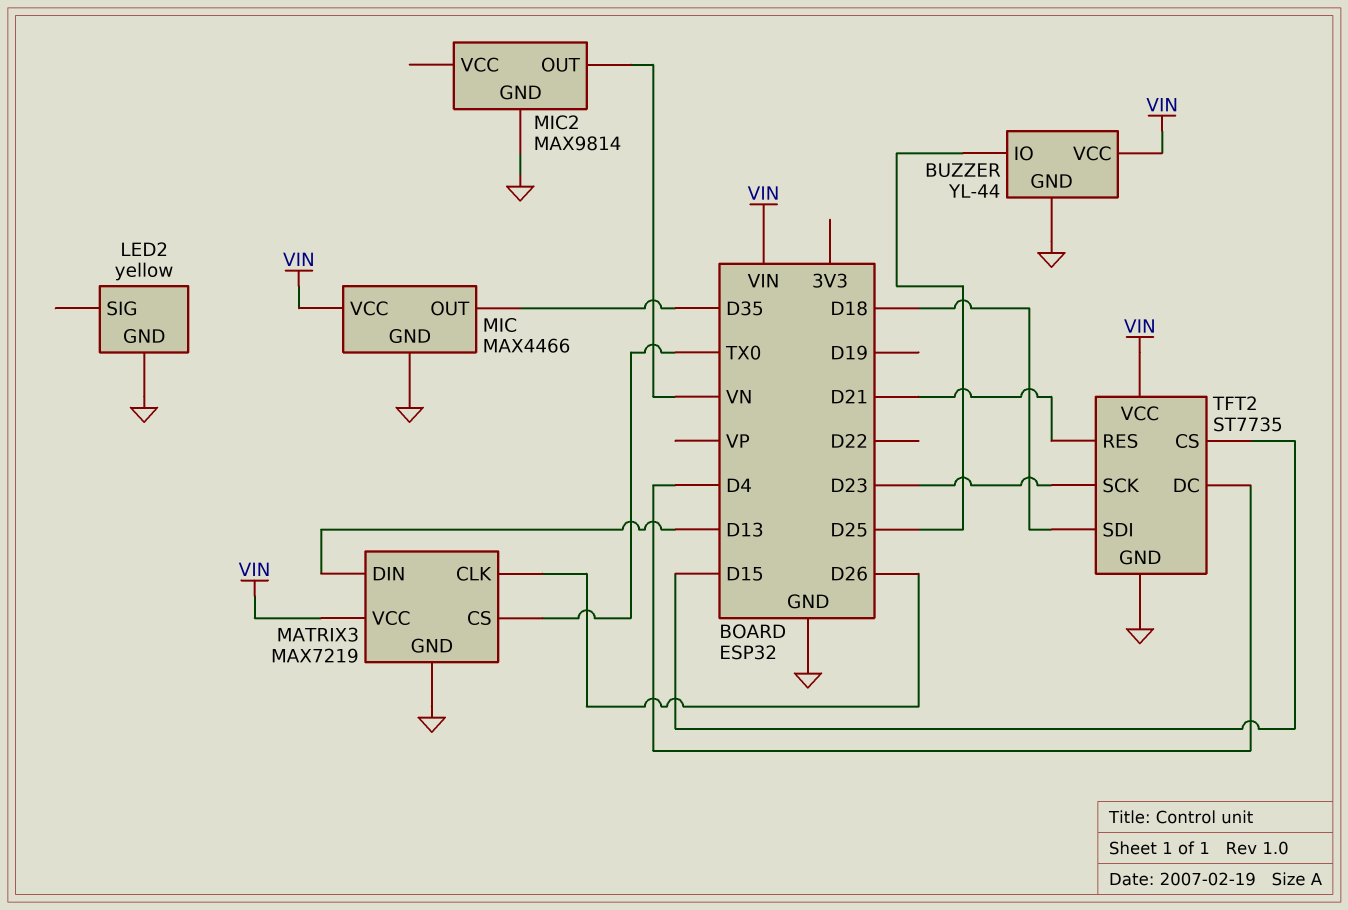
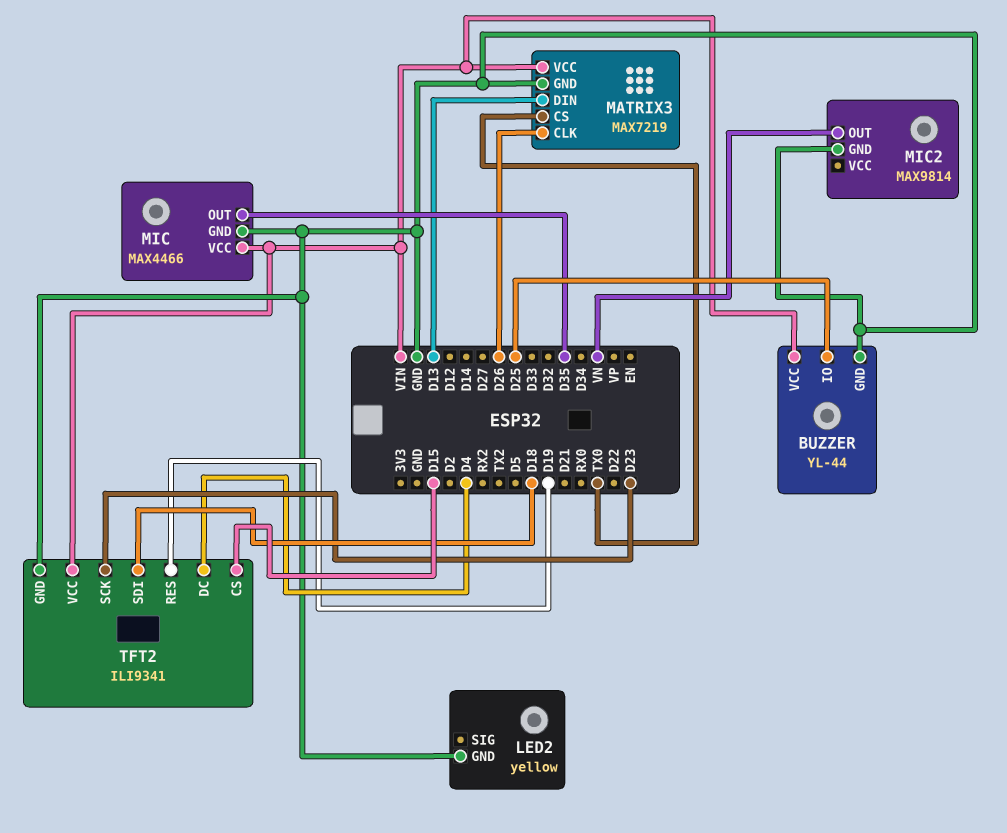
TFT2: ST7735 -> ILI9341
TFT2 pin RES: D21 -> D19

